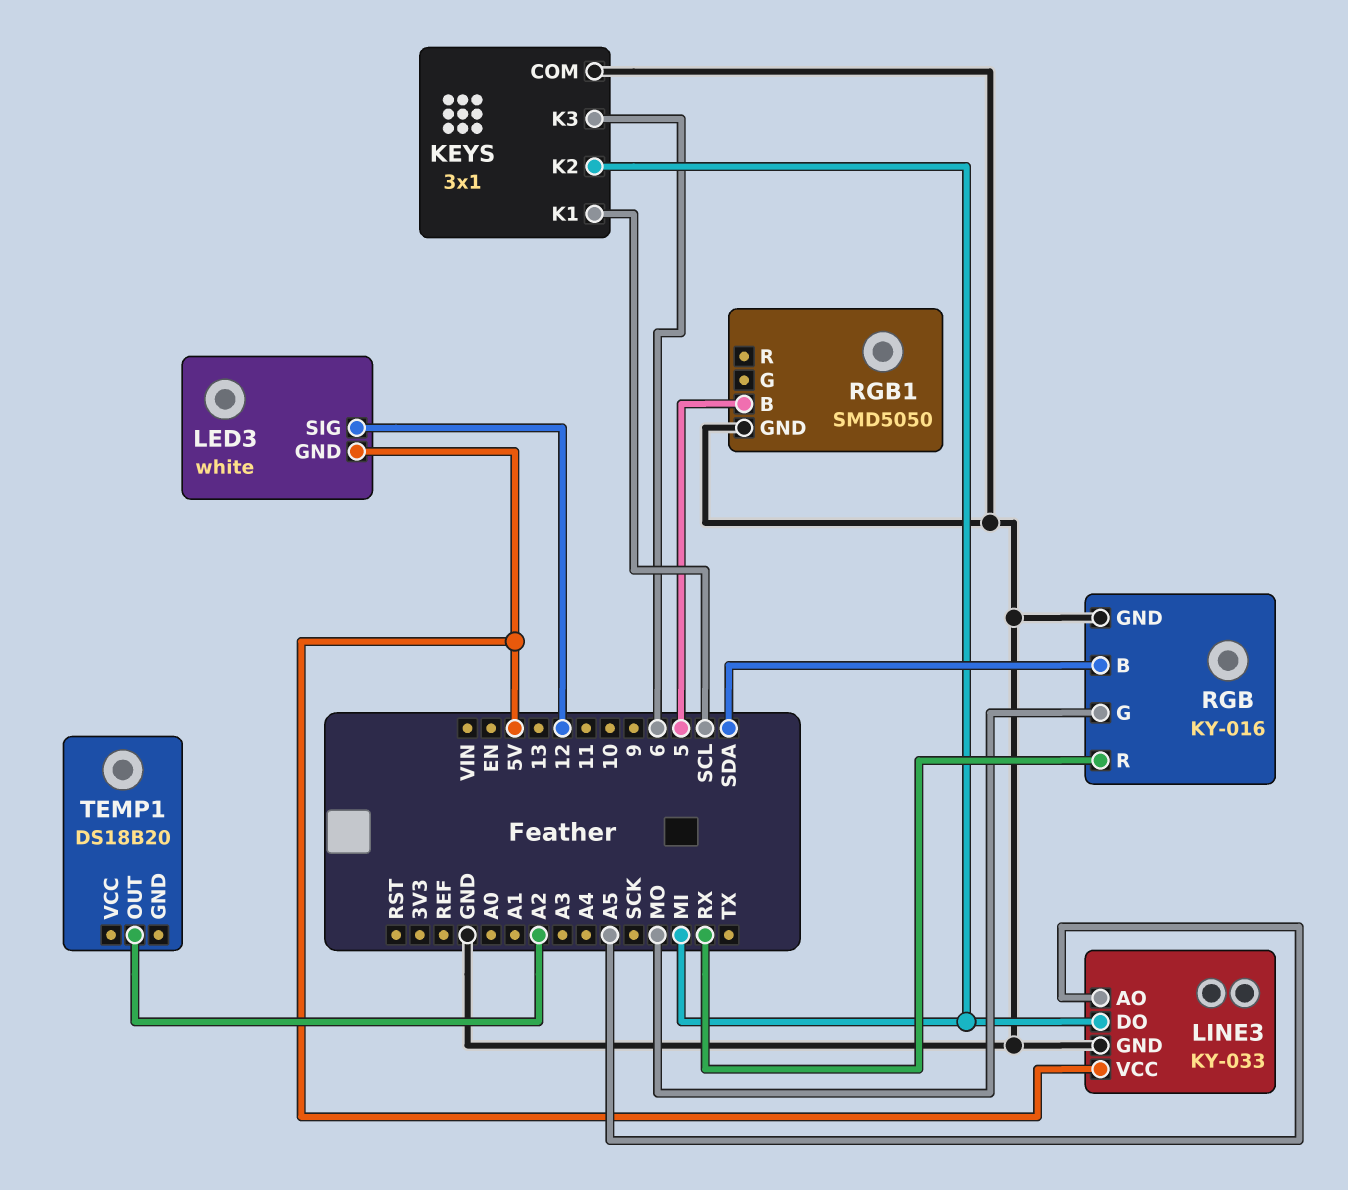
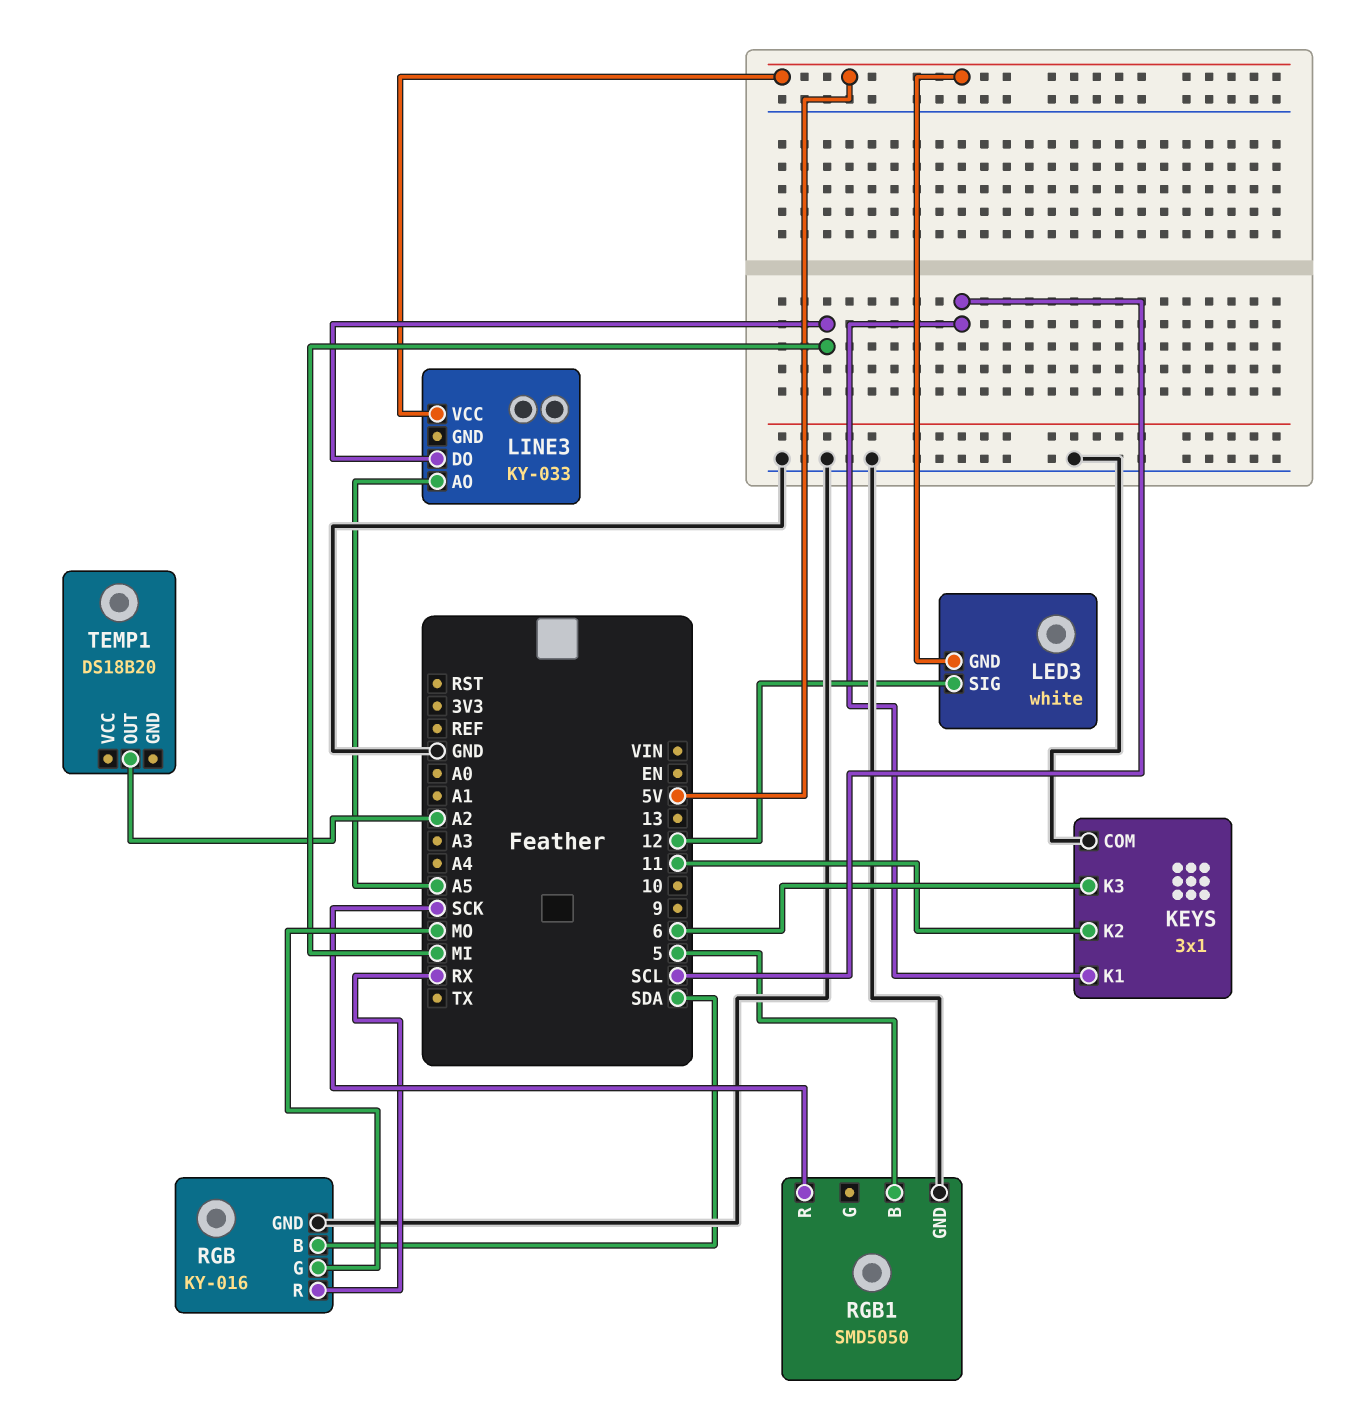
KEYS pin K2: MI -> 11
LINE3 pin GND: GND -> none
RGB1 pin R: none -> SCK

